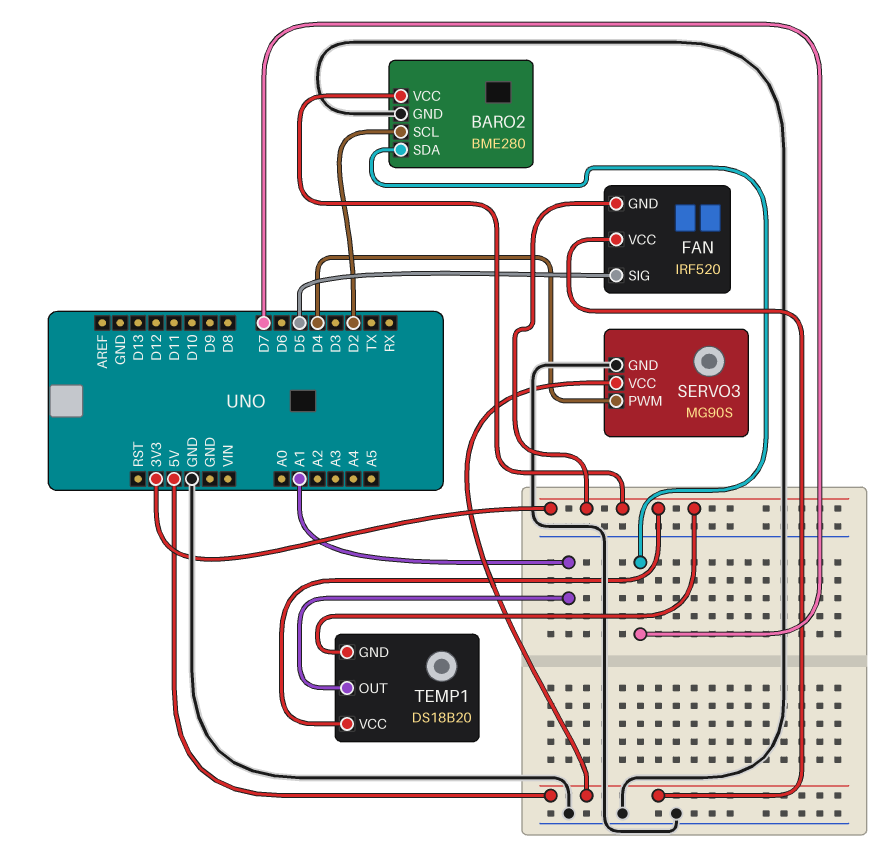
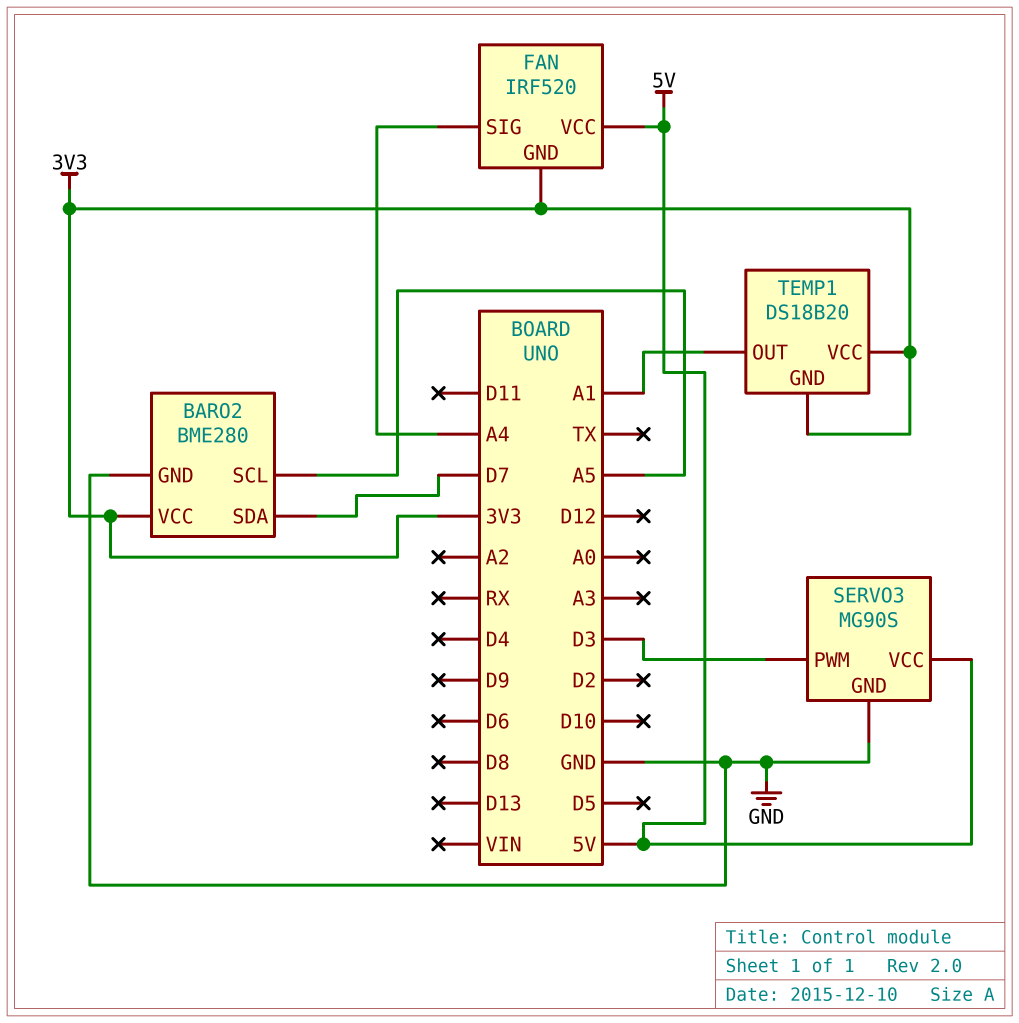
BARO2 pin SCL: D2 -> A5
FAN pin SIG: D5 -> A4
SERVO3 pin PWM: D4 -> D3

